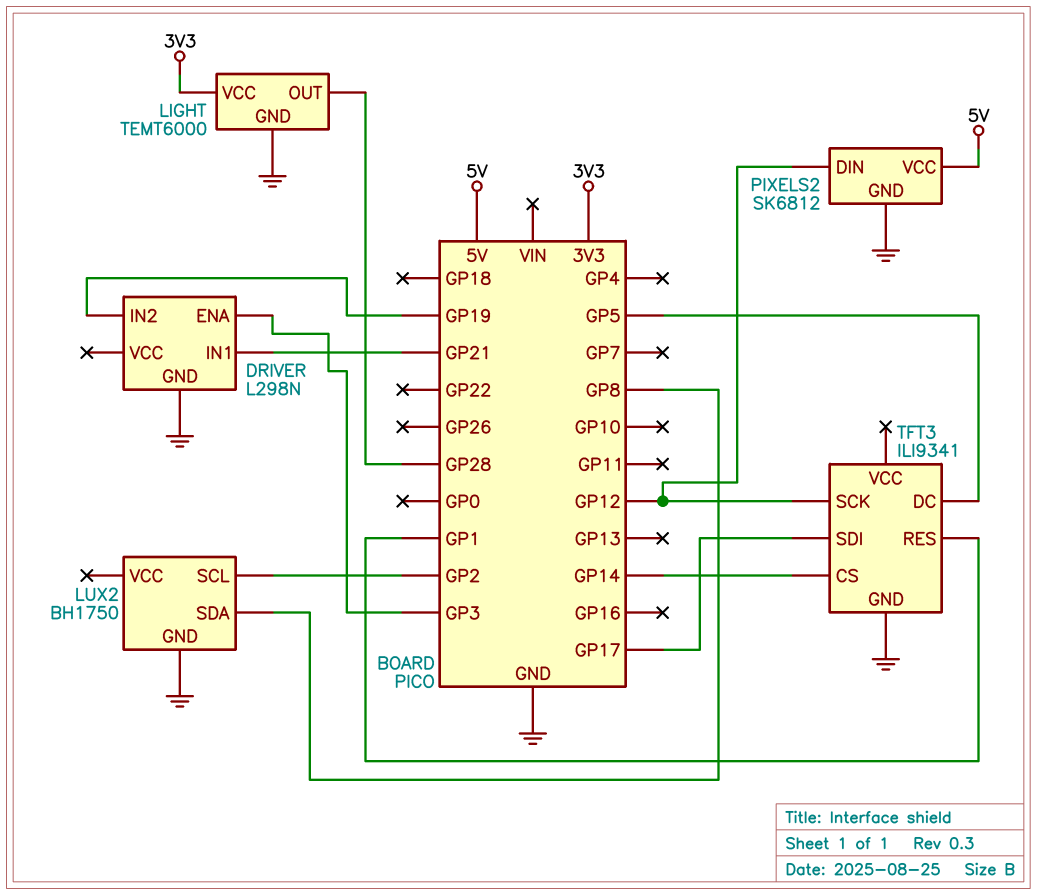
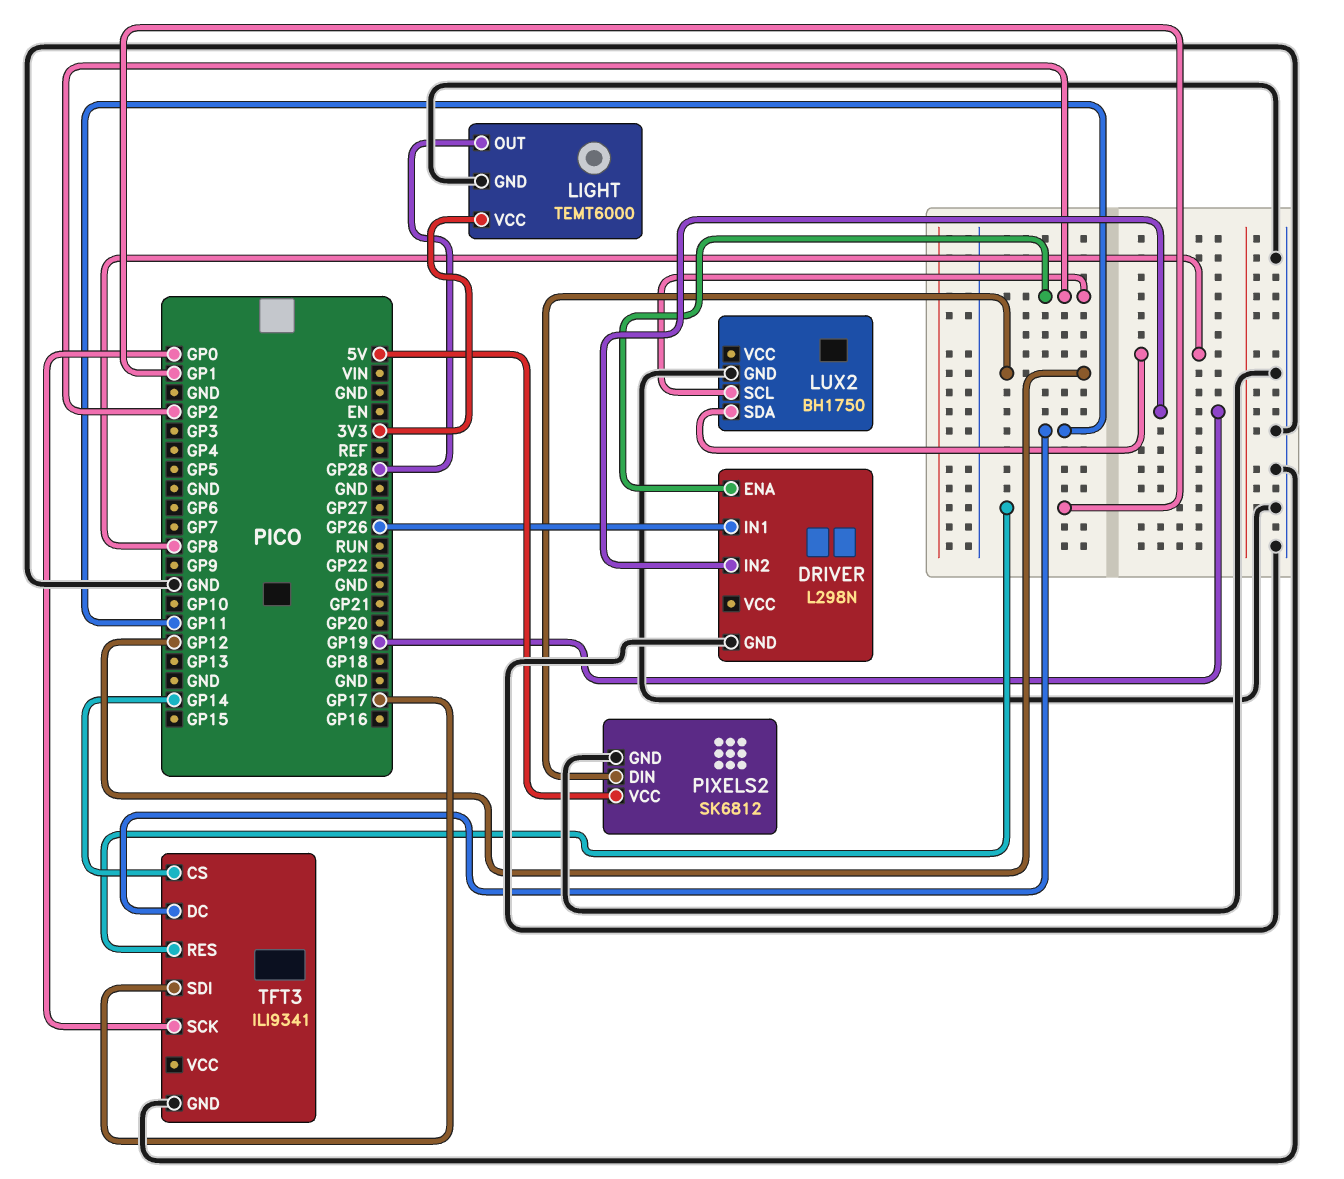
DRIVER pin ENA: GP3 -> GP2
DRIVER pin IN1: GP21 -> GP26
TFT3 pin DC: GP5 -> GP11
TFT3 pin SCK: GP12 -> GP0

